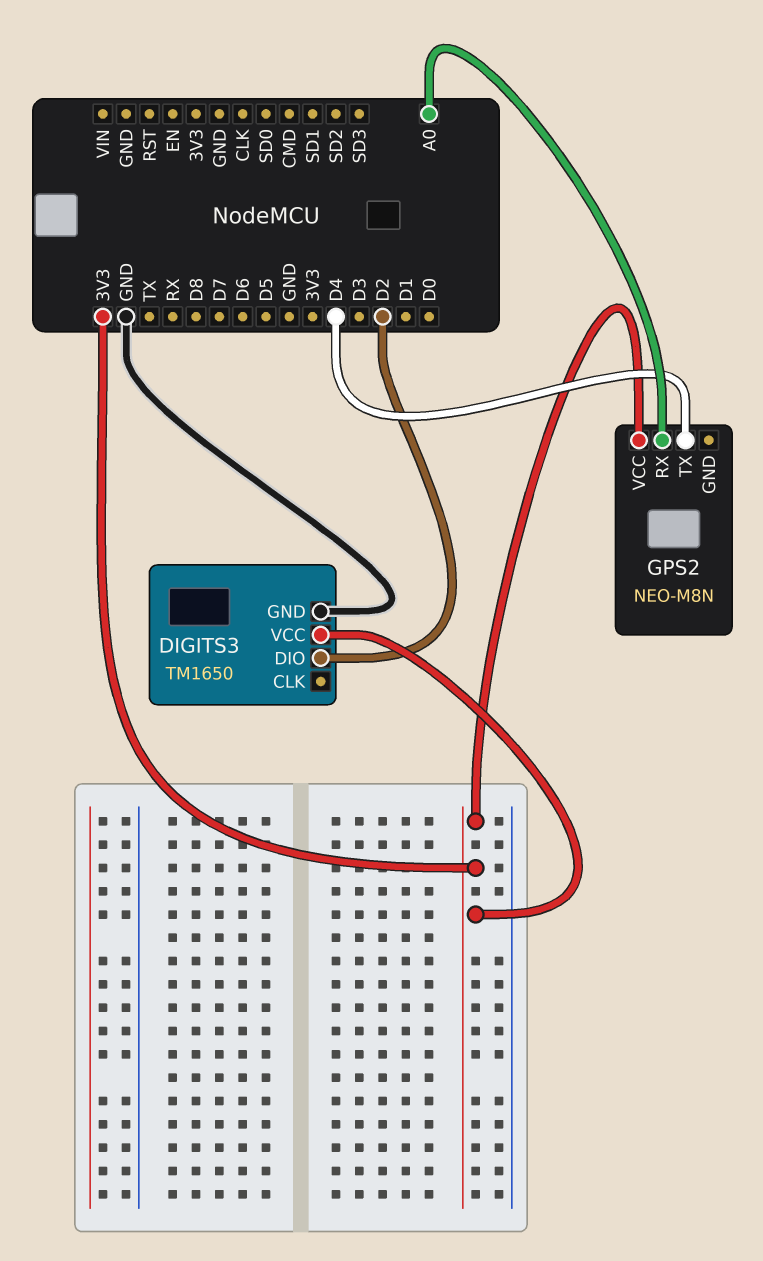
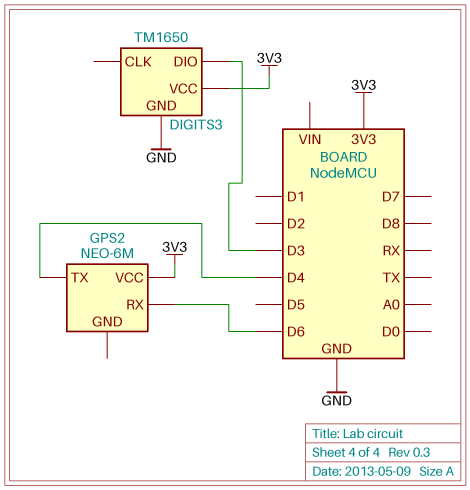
DIGITS3 pin DIO: D2 -> D3
GPS2: NEO-M8N -> NEO-6M
GPS2 pin RX: A0 -> D6

